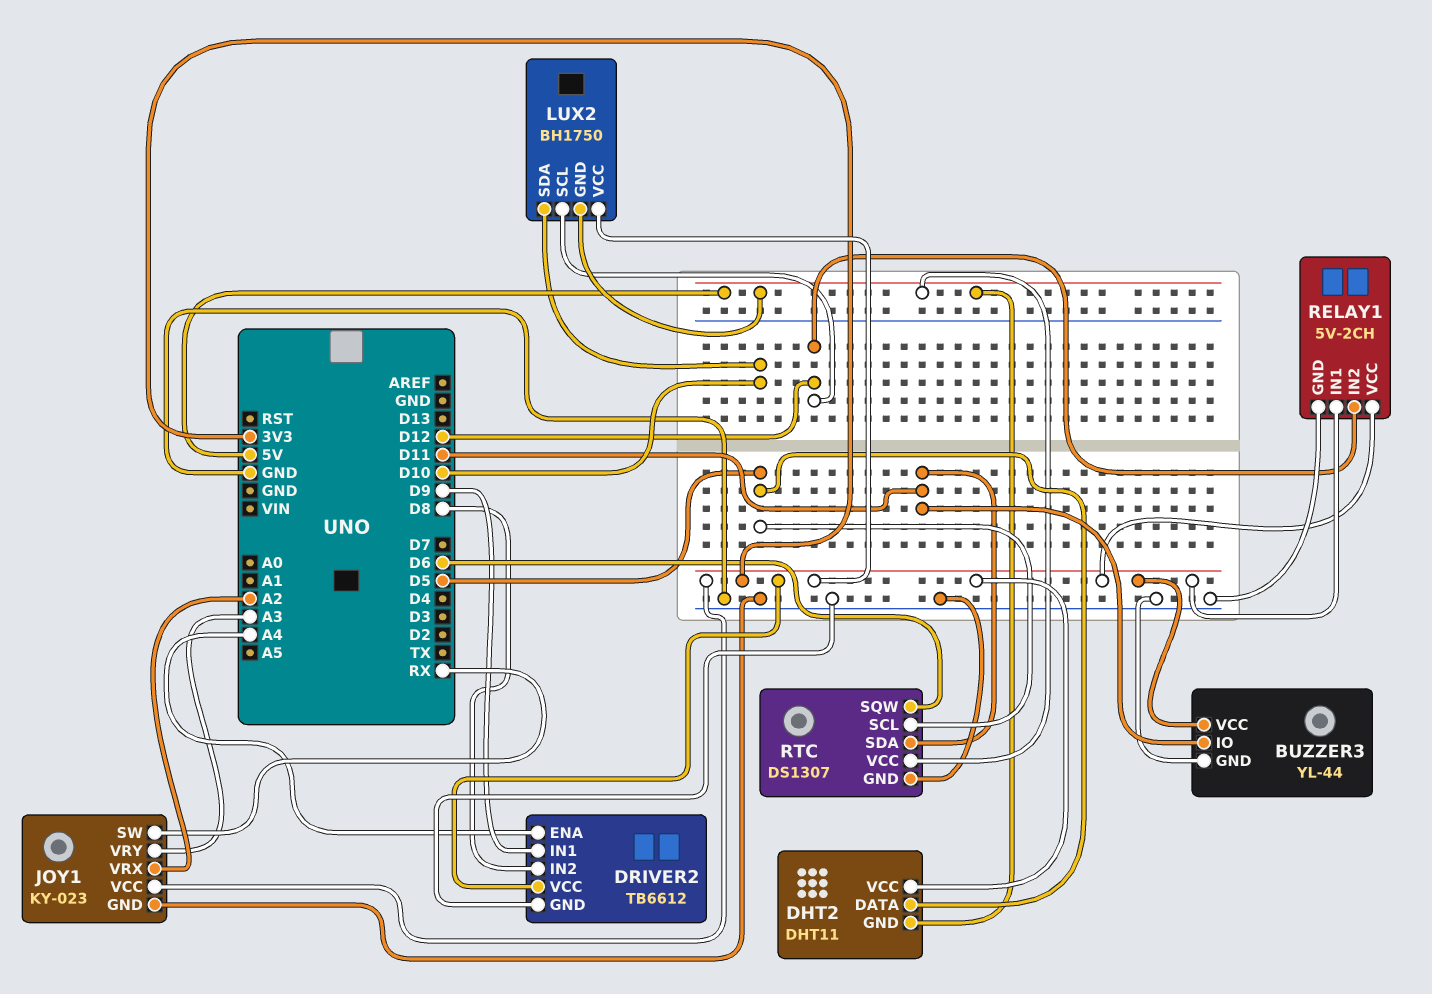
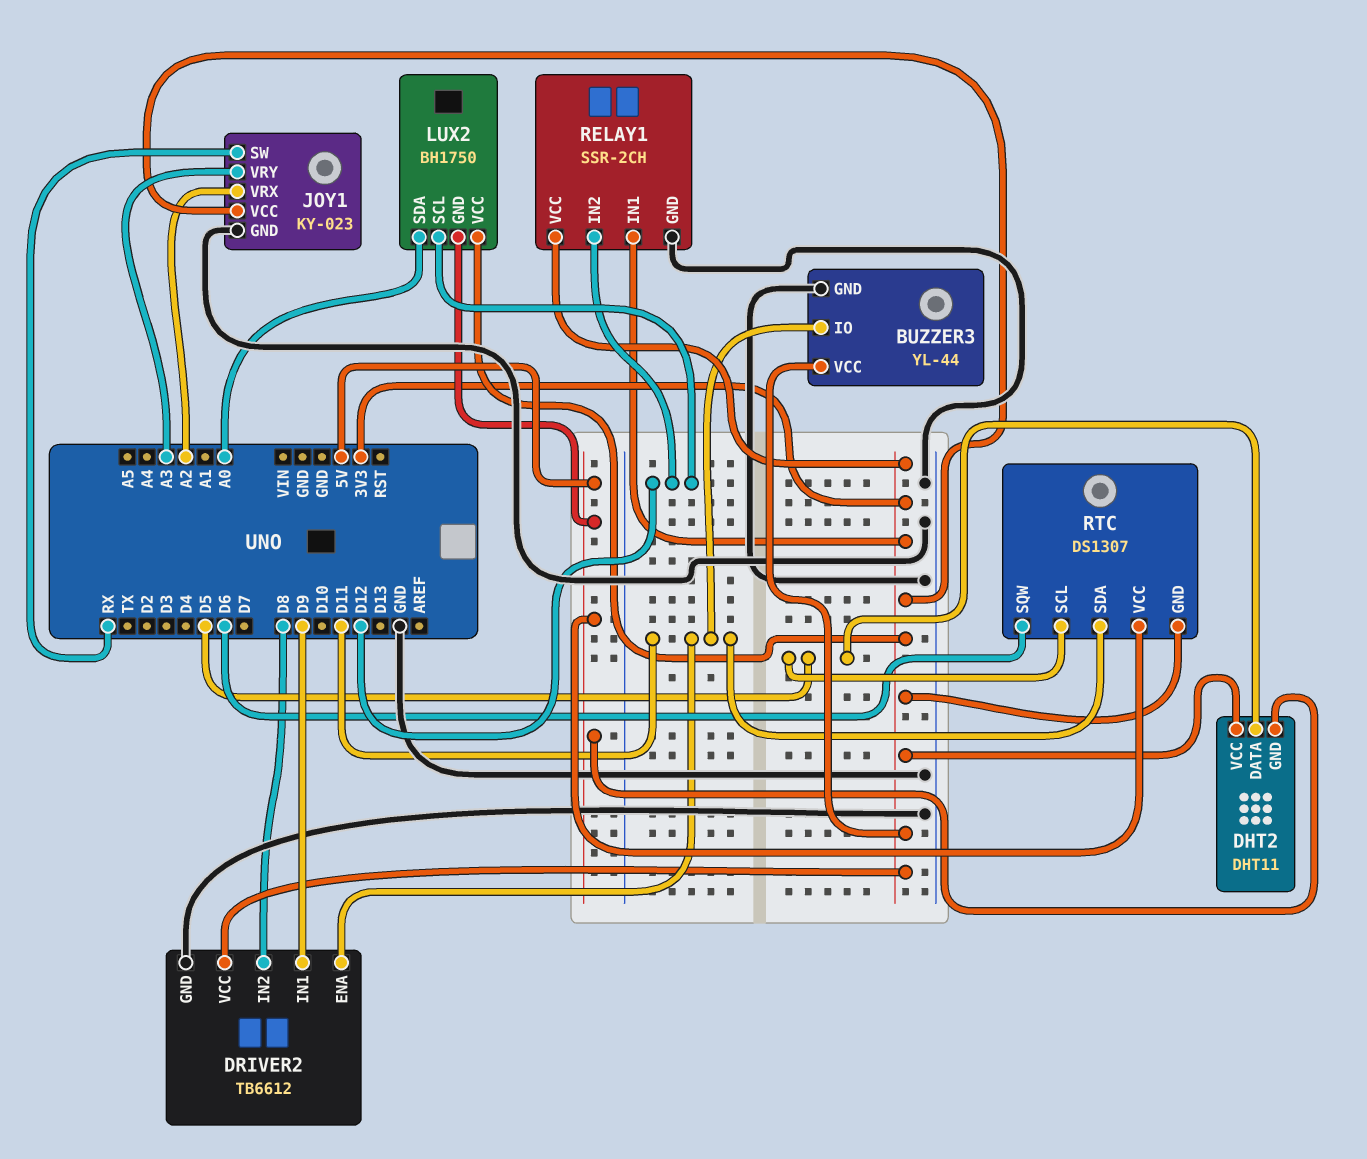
DRIVER2 pin ENA: A4 -> D11
LUX2 pin SDA: D10 -> A0
RELAY1: 5V-2CH -> SSR-2CH
RTC pin GND: GND -> 3V3

